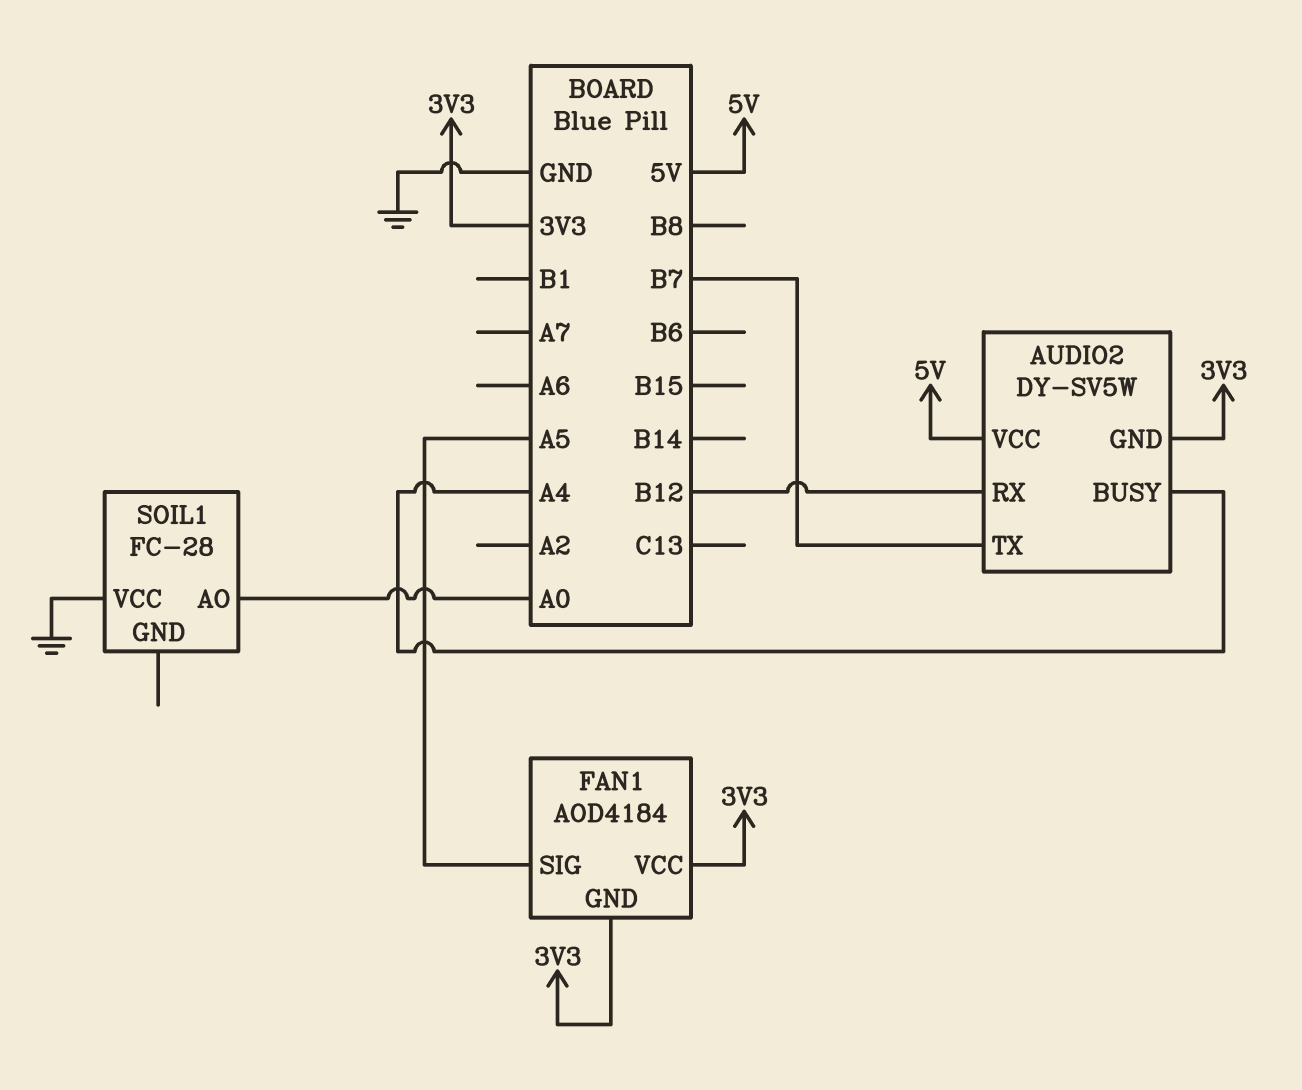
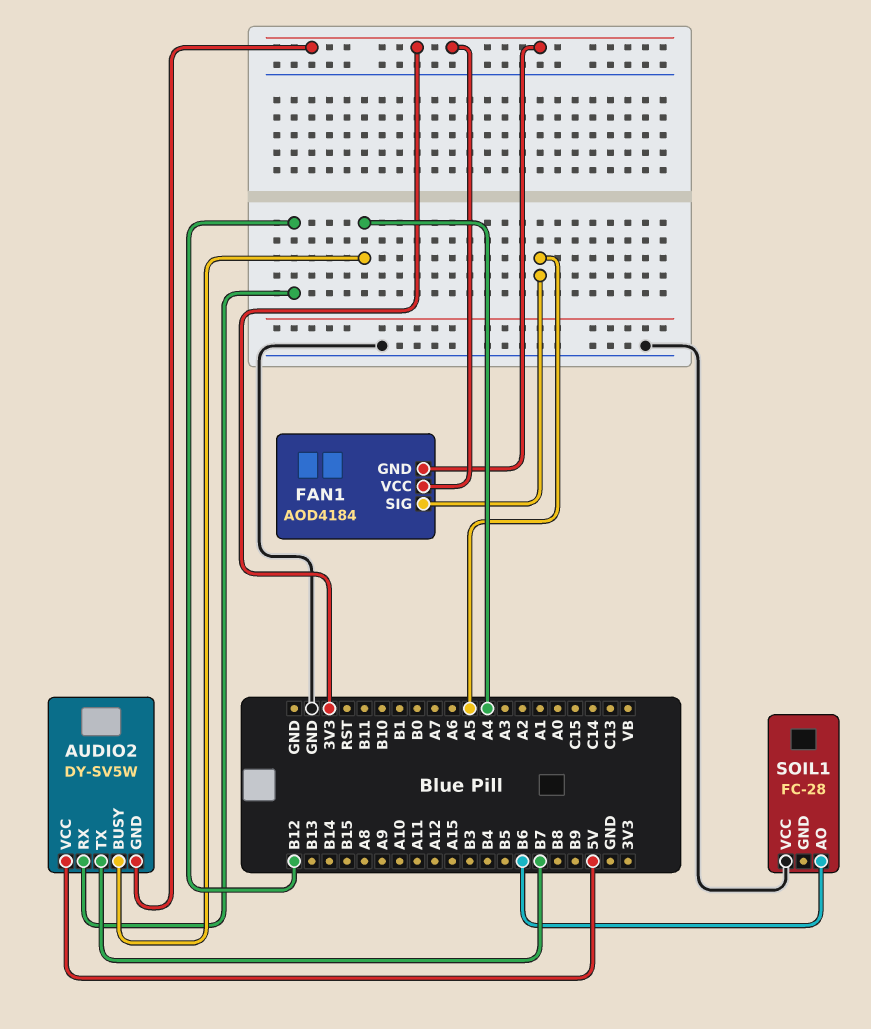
SOIL1 pin AO: A0 -> B6

